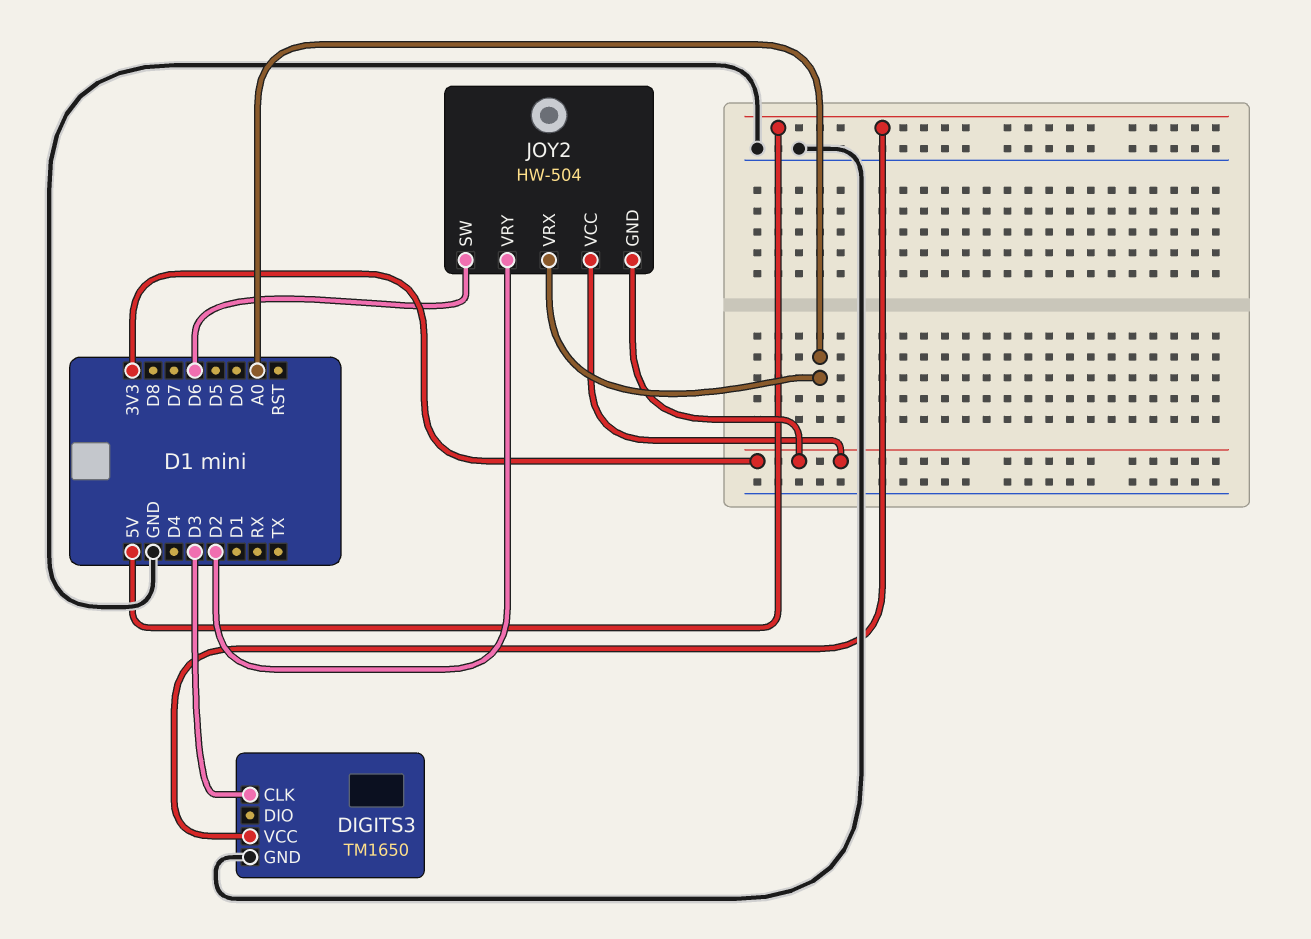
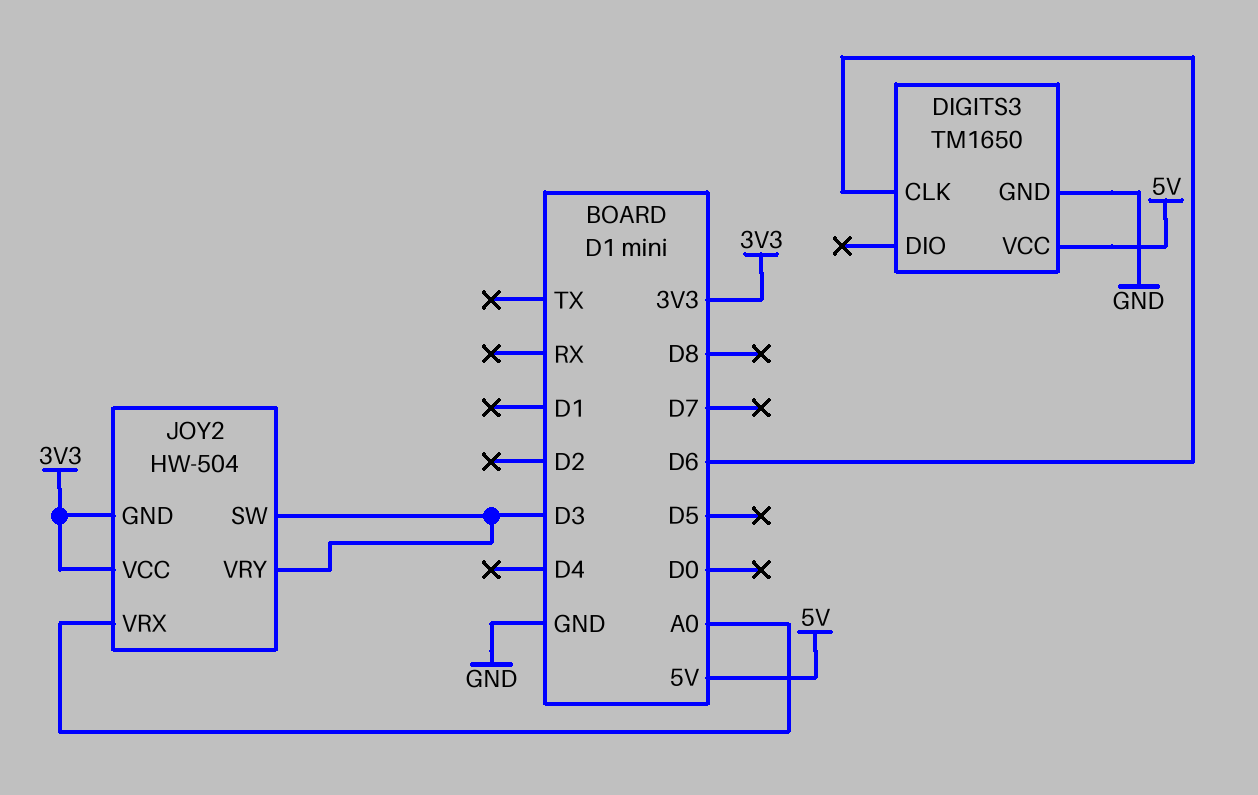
DIGITS3 pin CLK: D3 -> D6
JOY2 pin SW: D6 -> D3
JOY2 pin VRY: D2 -> D3

